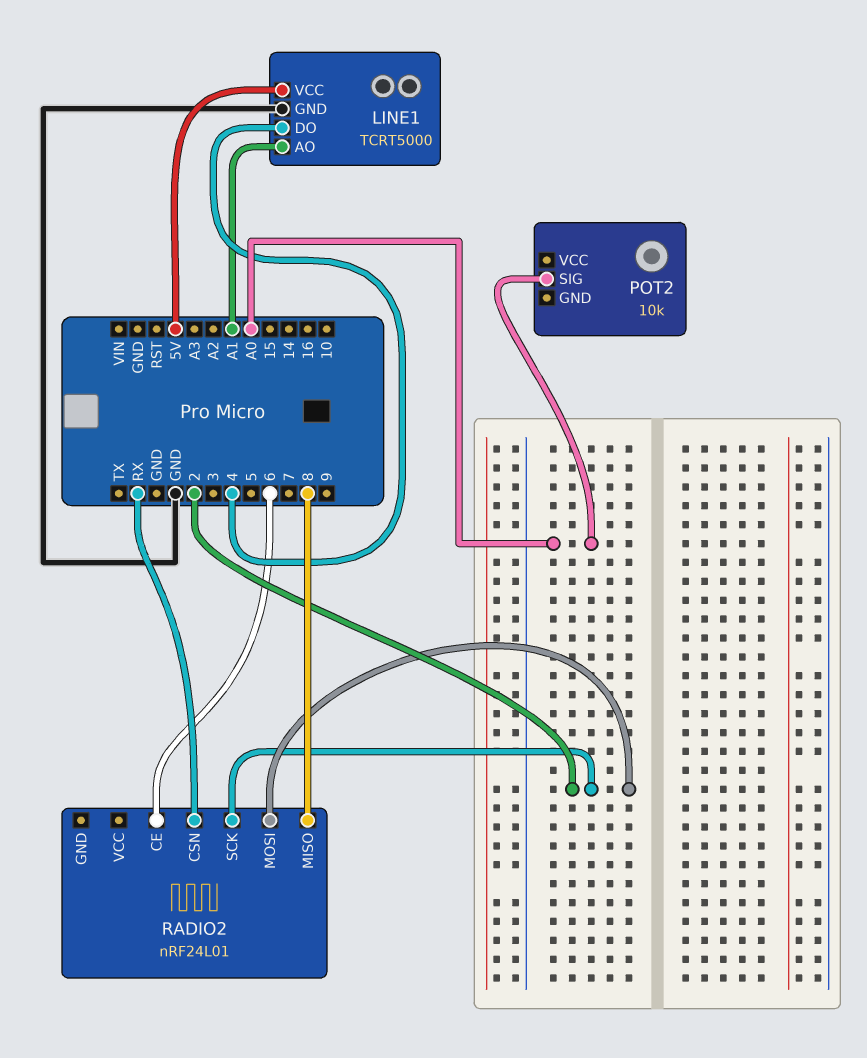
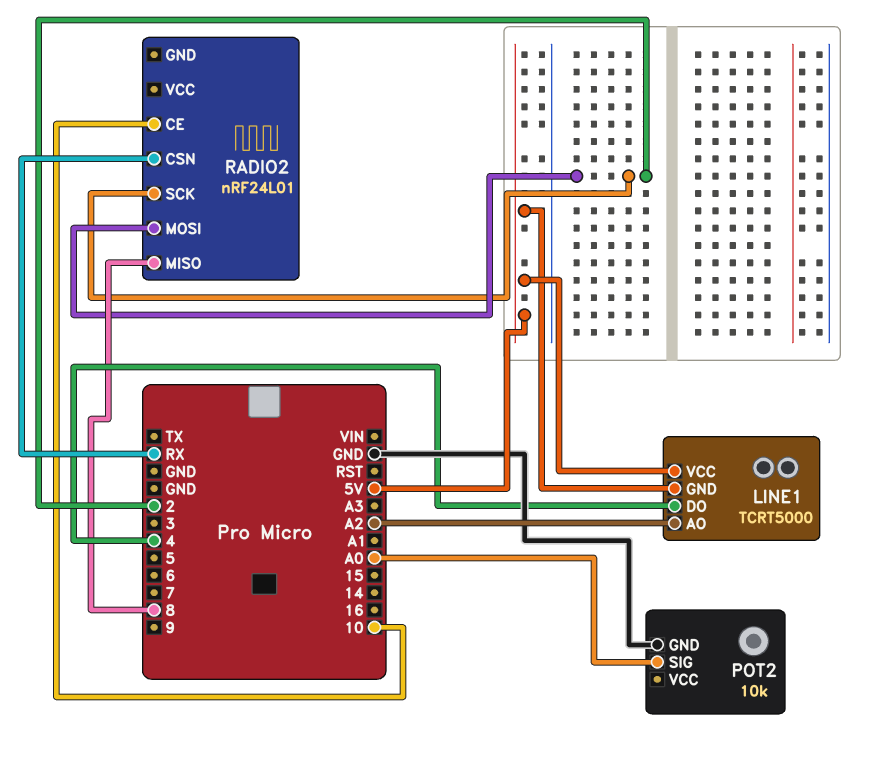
LINE1 pin AO: A1 -> A2
LINE1 pin GND: GND -> 5V
POT2 pin GND: none -> GND
RADIO2 pin CE: 6 -> 10

